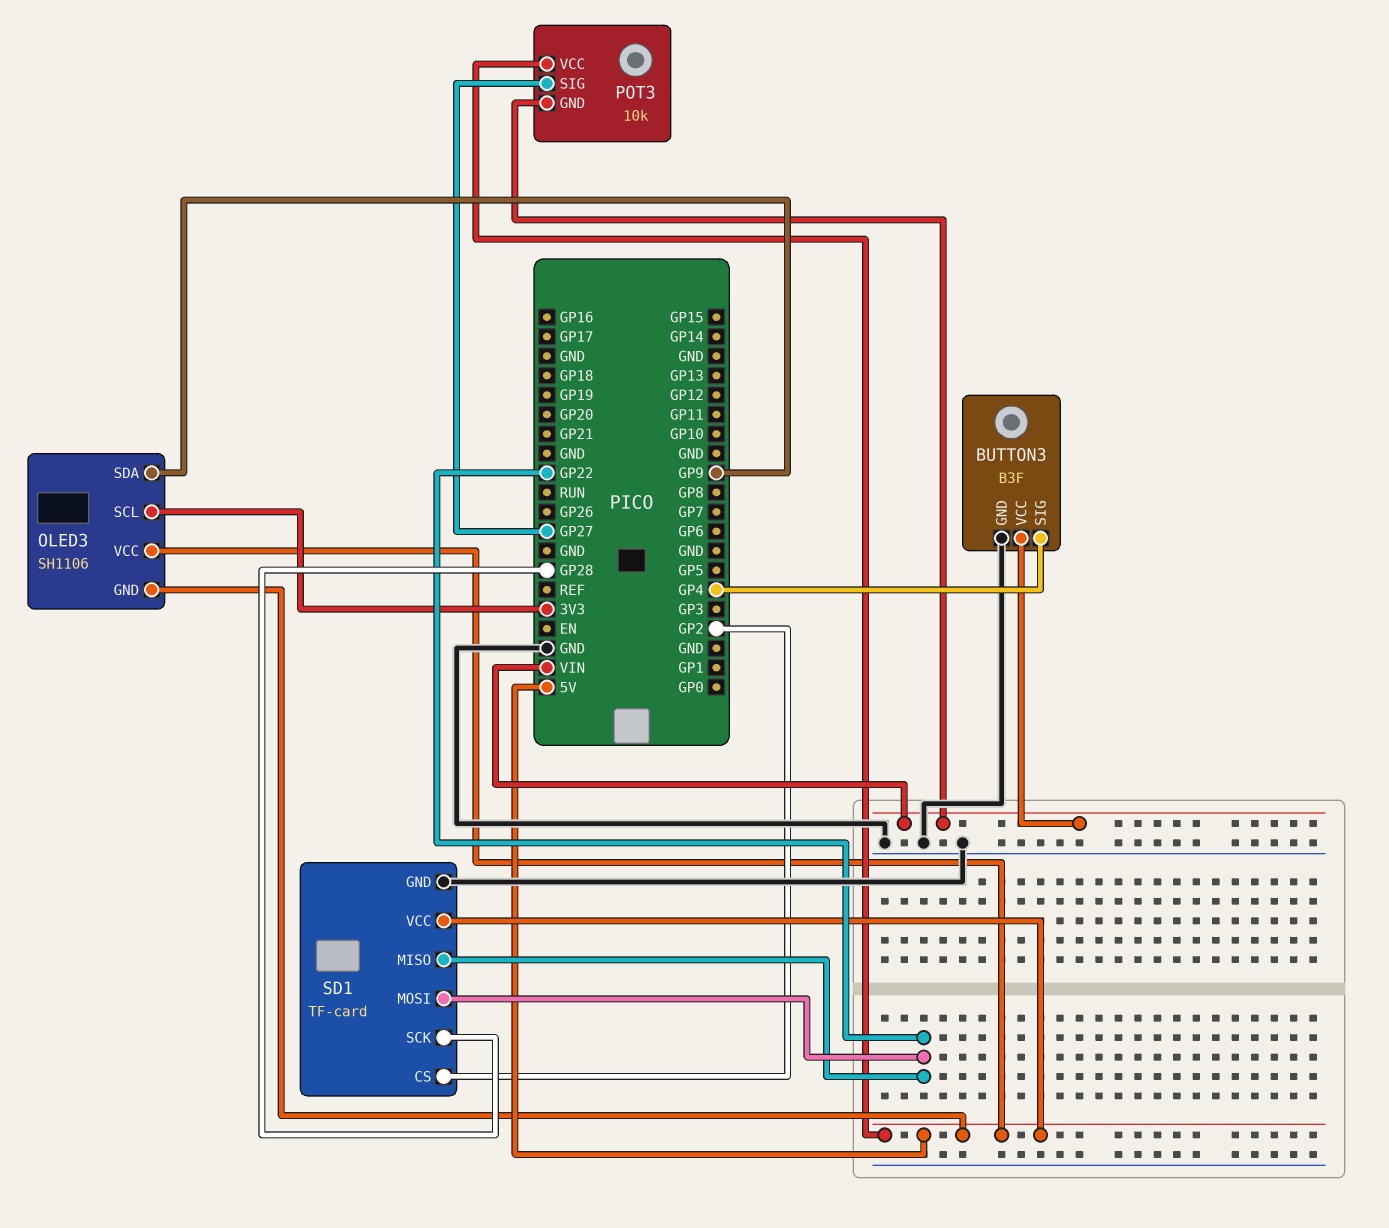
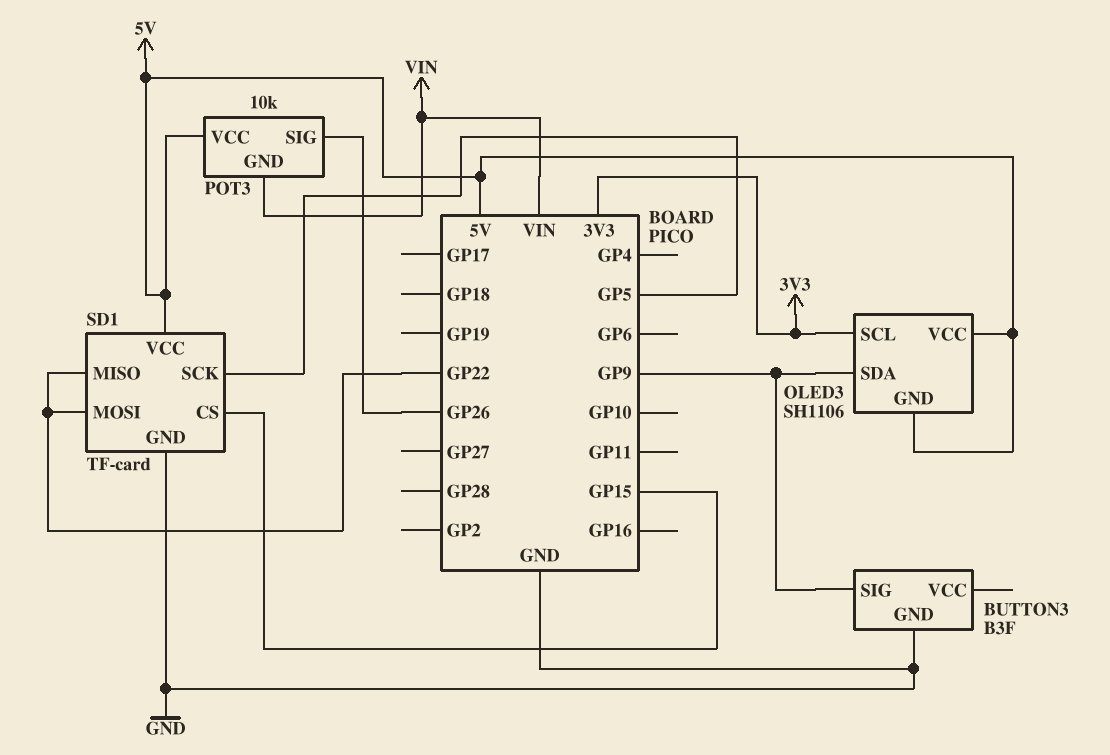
BUTTON3 pin SIG: GP4 -> GP9
BUTTON3 pin VCC: VIN -> none
POT3 pin SIG: GP27 -> GP26
SD1 pin CS: GP2 -> GP15
SD1 pin SCK: GP28 -> GP5

